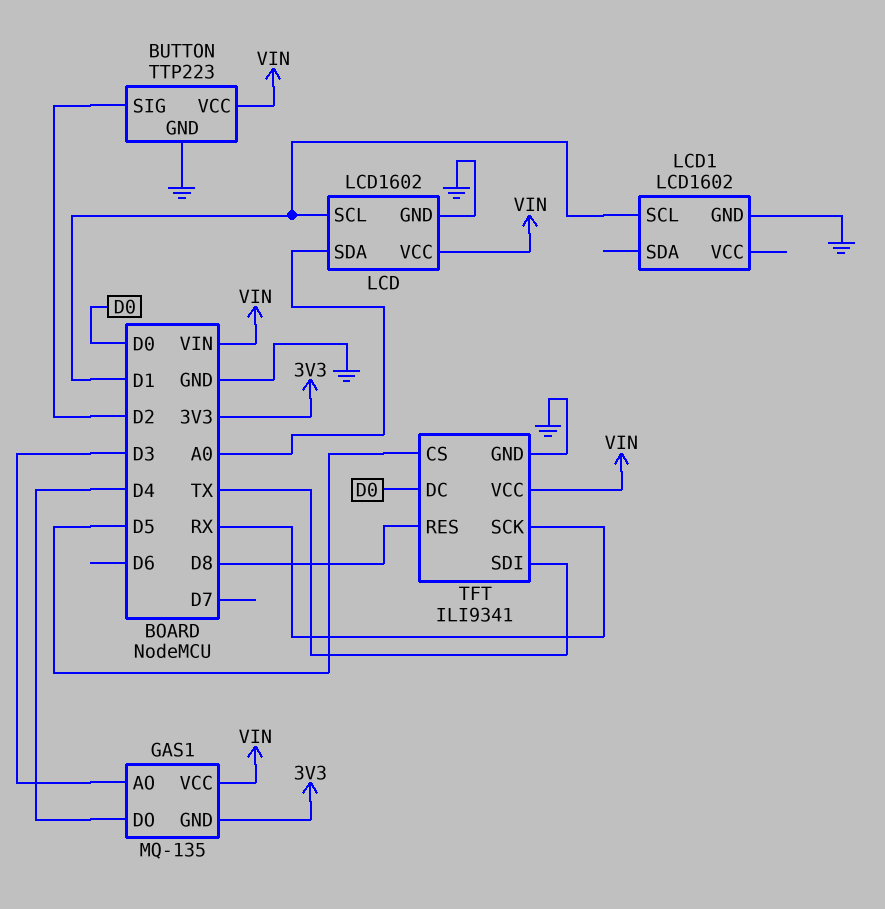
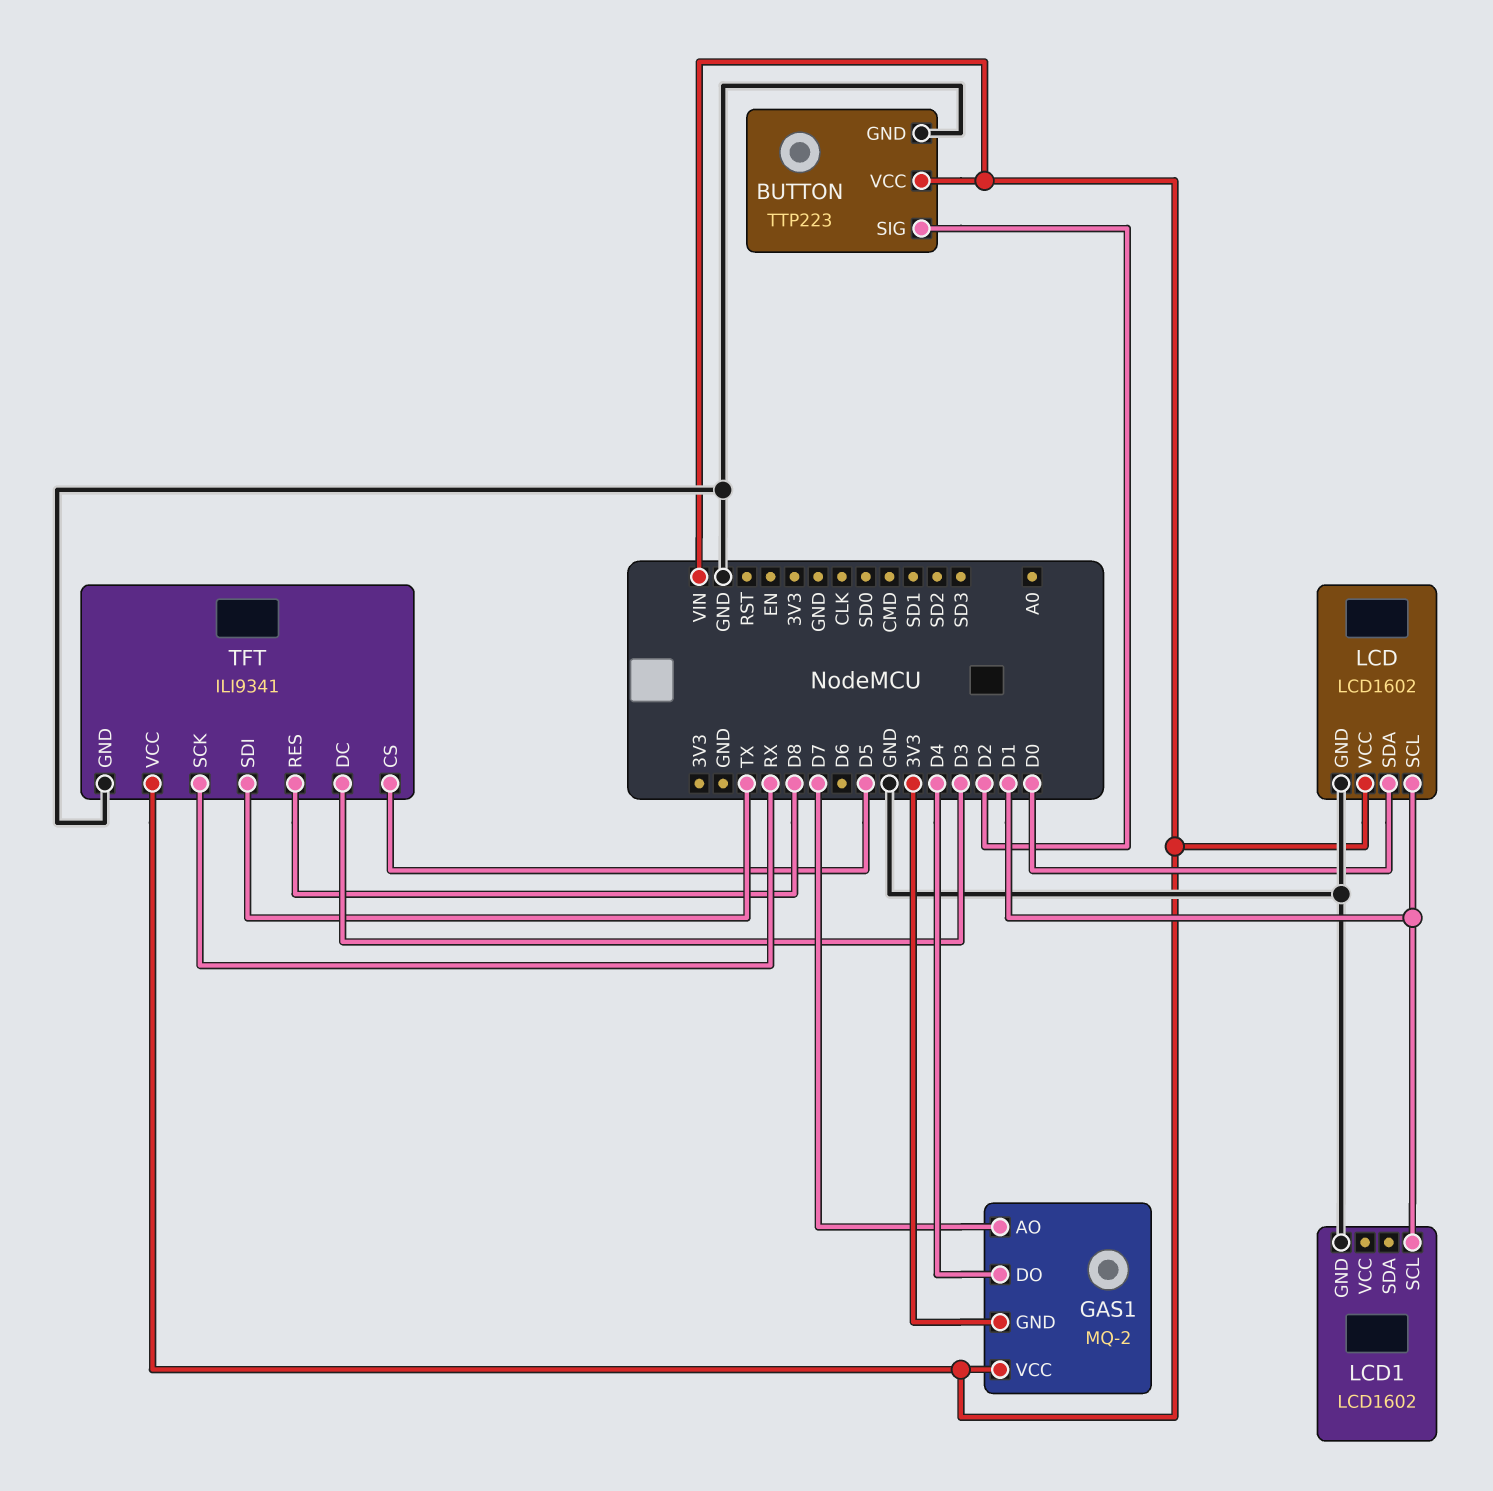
GAS1: MQ-135 -> MQ-2
GAS1 pin AO: D3 -> D7
LCD pin SDA: A0 -> D0
TFT pin DC: D0 -> D3

